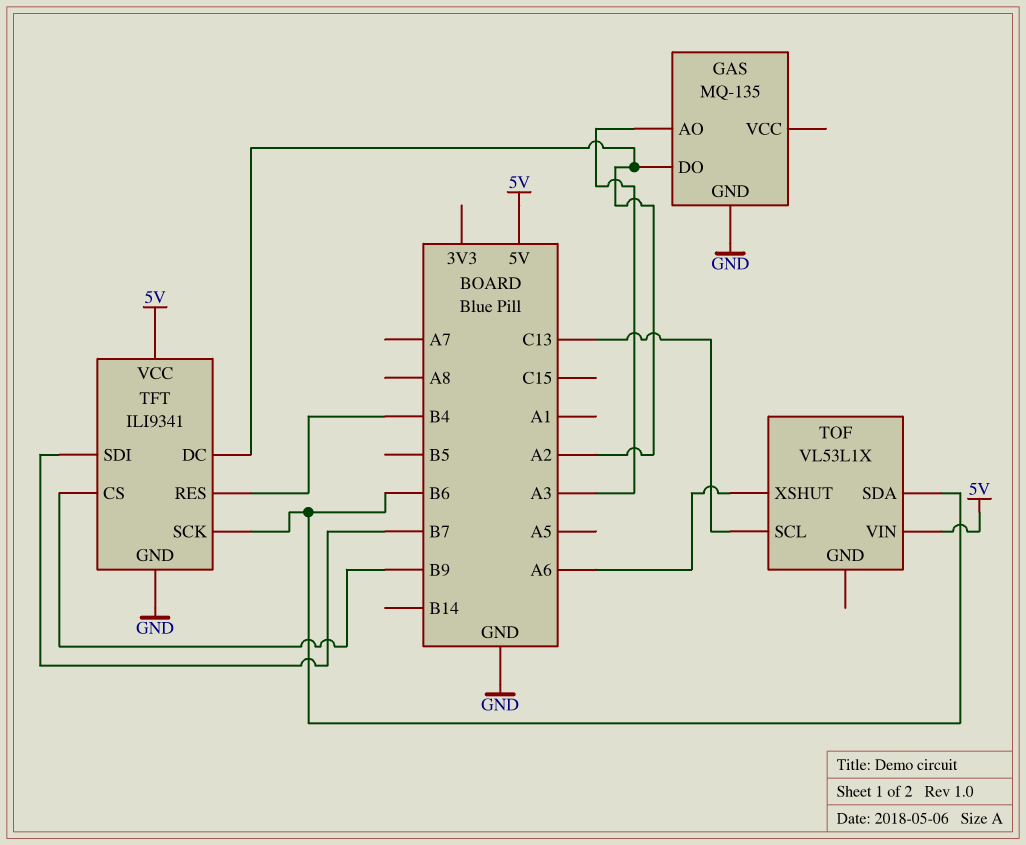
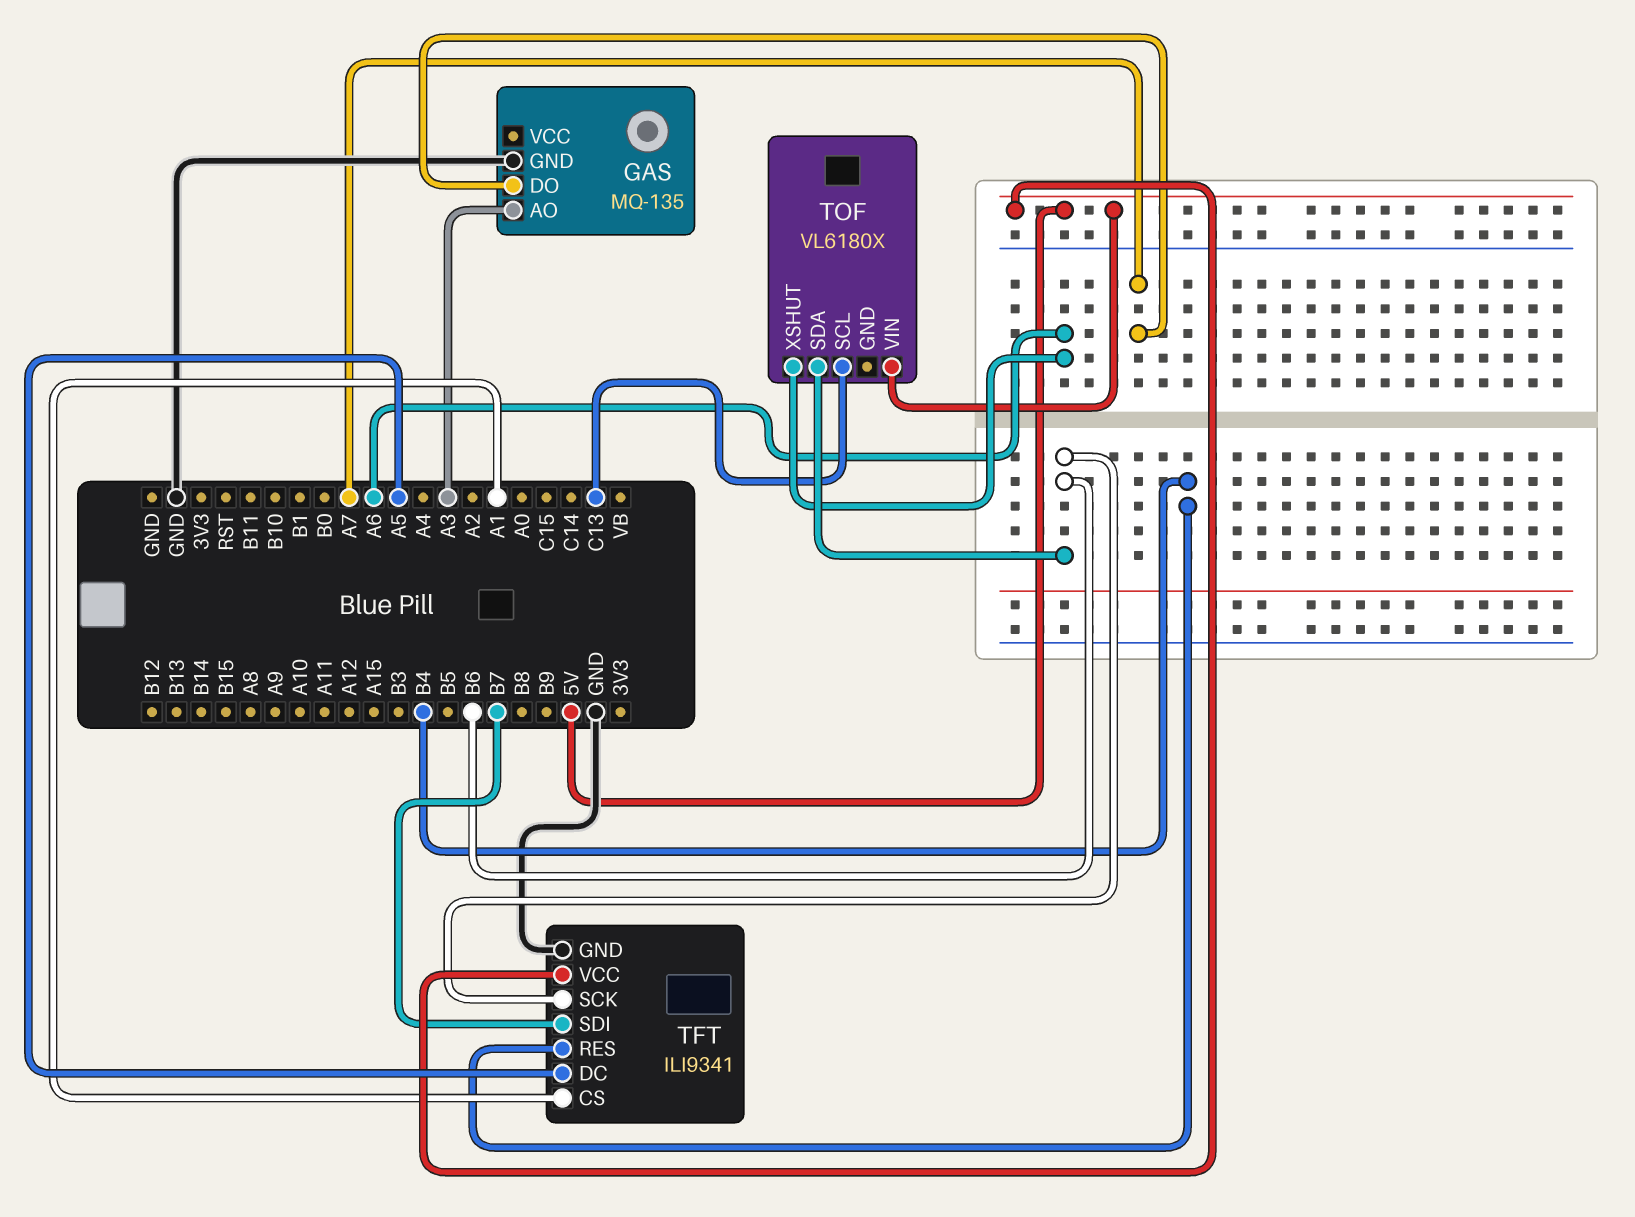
GAS pin DO: A2 -> A7
TFT pin CS: B9 -> A1
TFT pin DC: A2 -> A5
TOF: VL53L1X -> VL6180X

